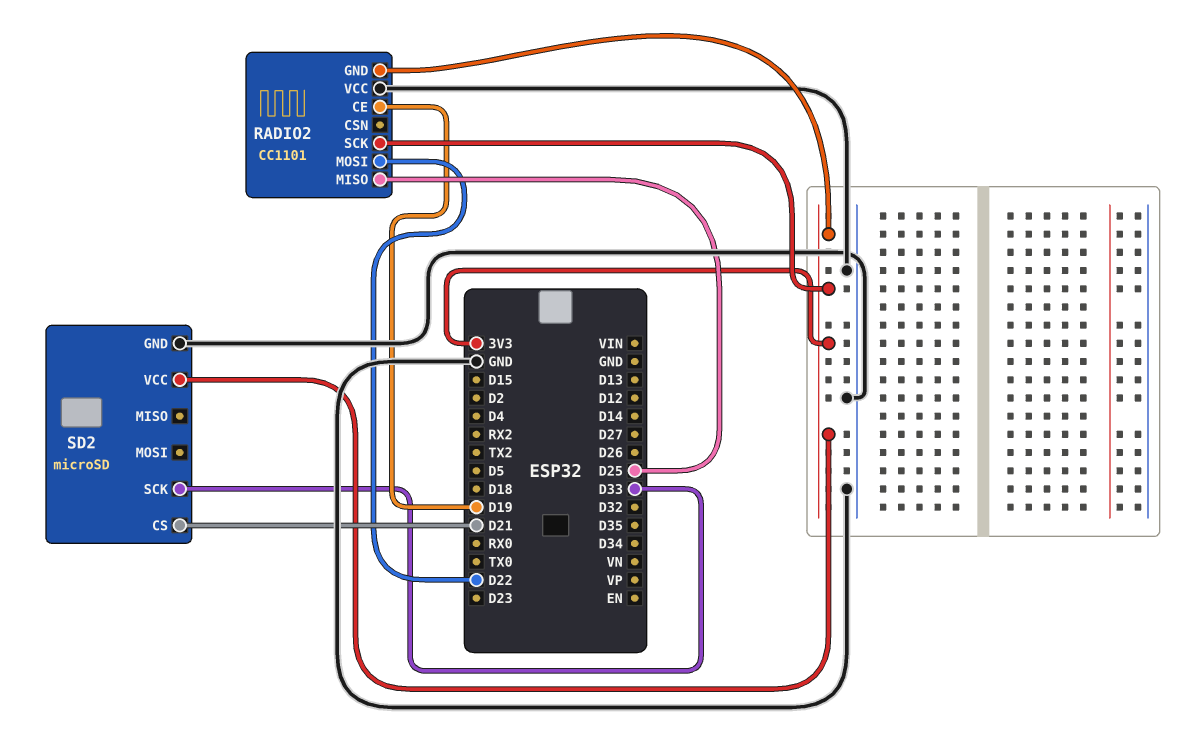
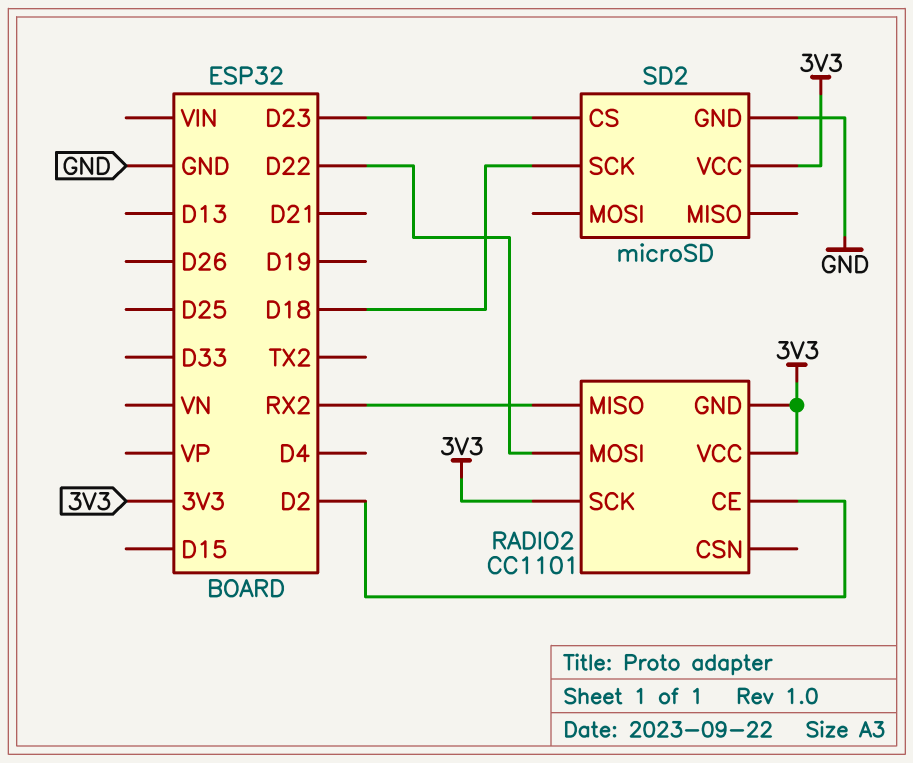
RADIO2 pin CE: D19 -> D2
RADIO2 pin MISO: D25 -> RX2
RADIO2 pin VCC: GND -> 3V3
SD2 pin CS: D21 -> D23
SD2 pin SCK: D33 -> D18

